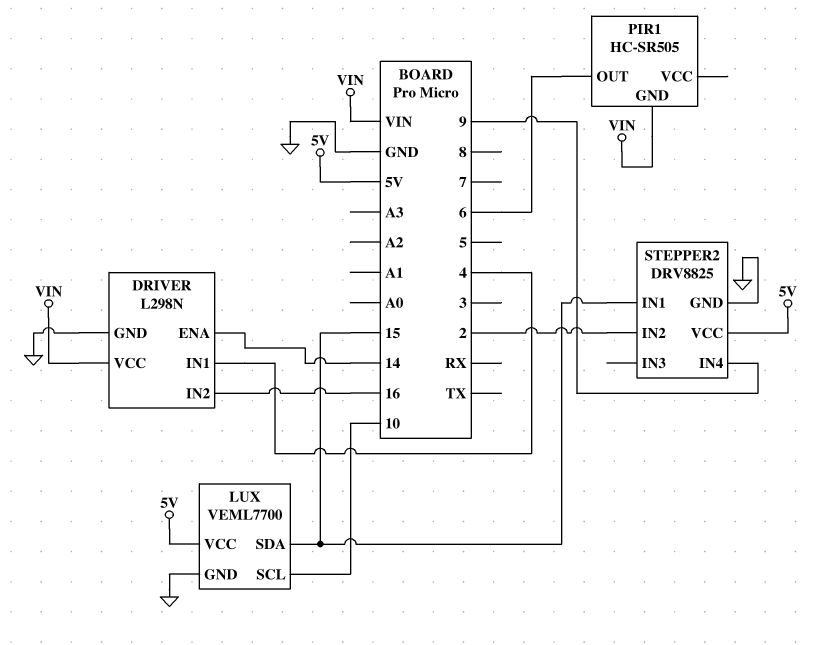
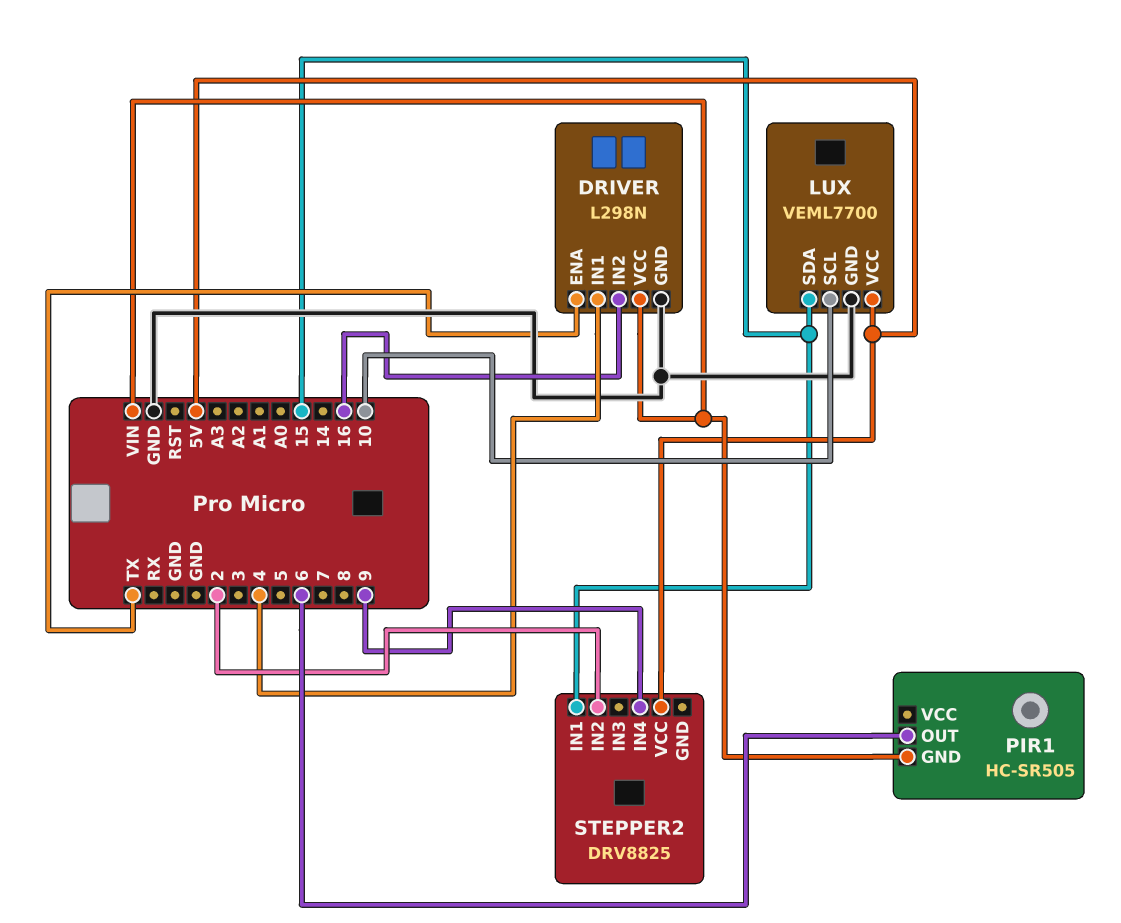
DRIVER pin ENA: 14 -> TX
STEPPER2 pin GND: GND -> none

